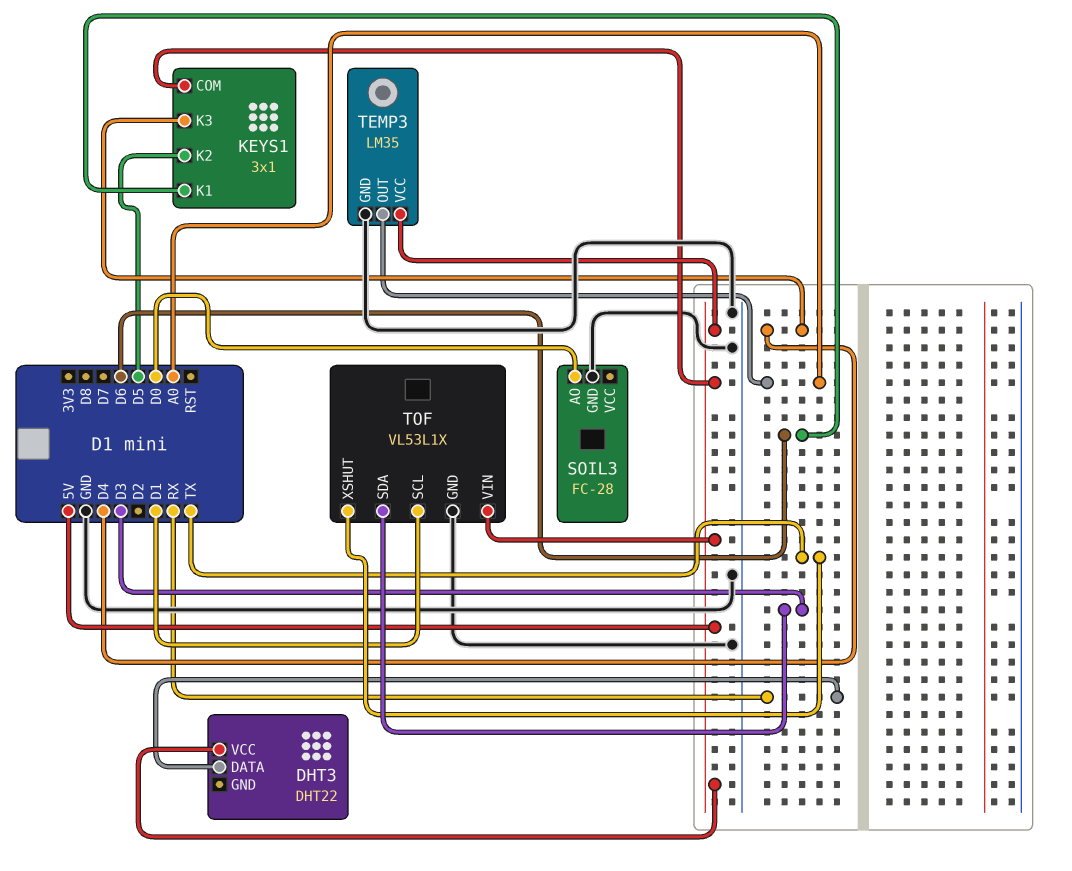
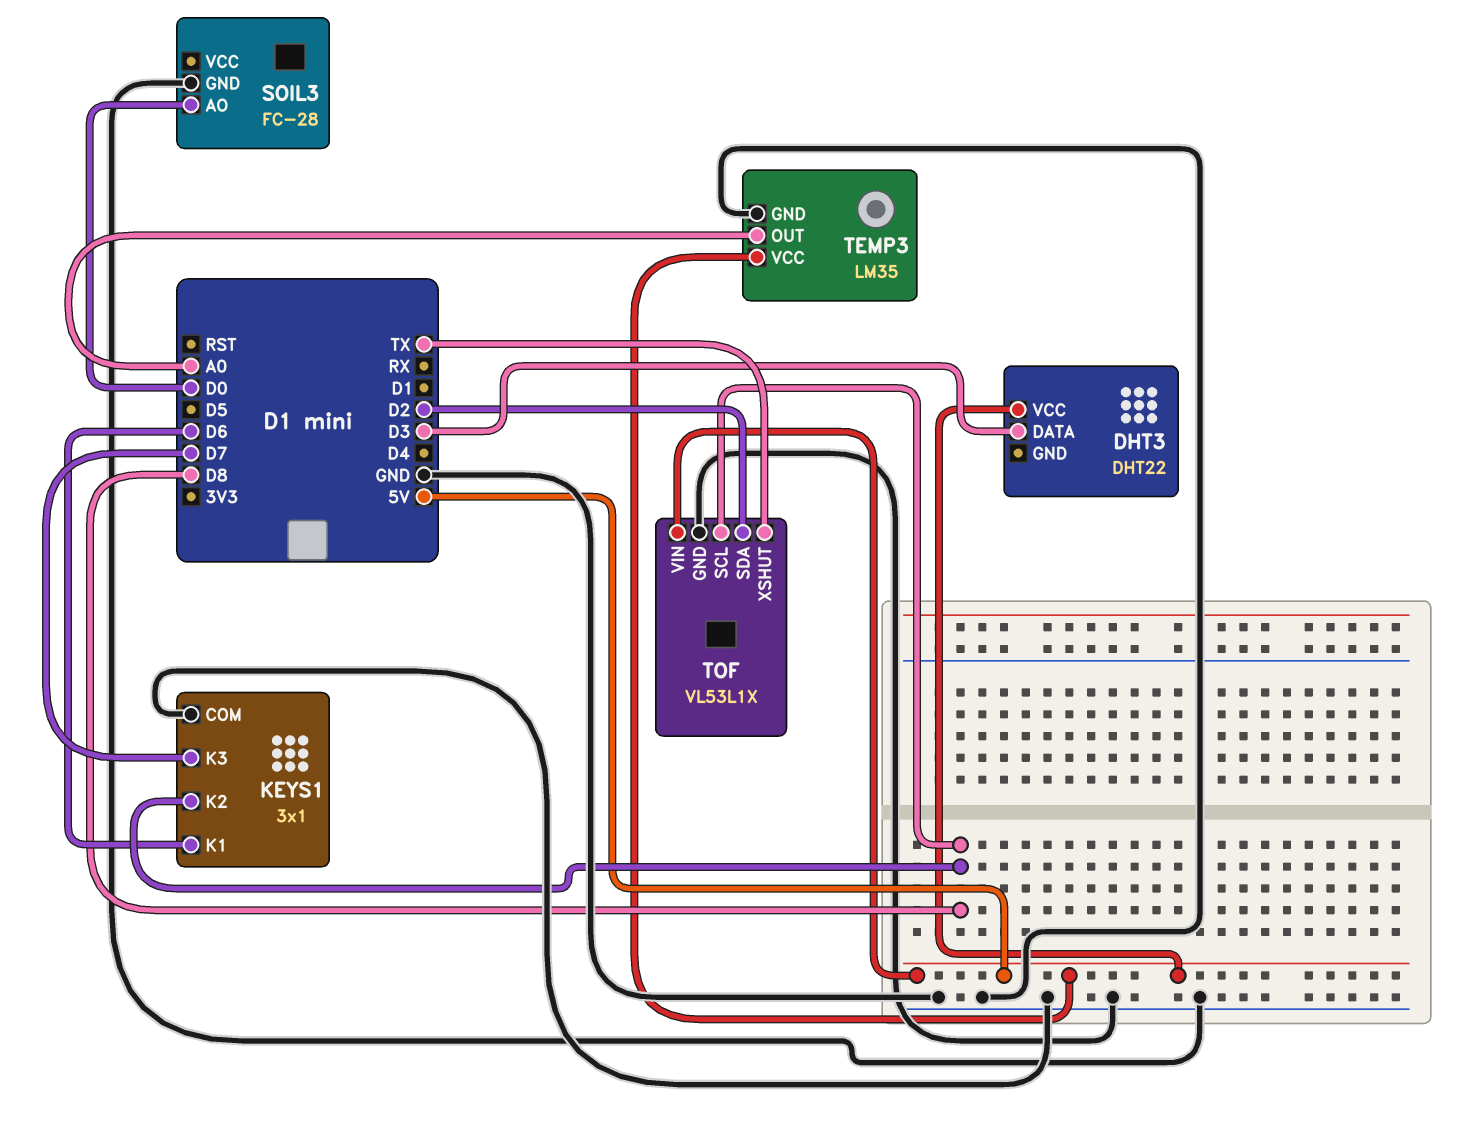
DHT3 pin DATA: RX -> D3
KEYS1 pin COM: 5V -> GND
KEYS1 pin K2: D5 -> D8
KEYS1 pin K3: D4 -> D7
TOF pin SCL: D1 -> D8
TOF pin SDA: D3 -> D2

